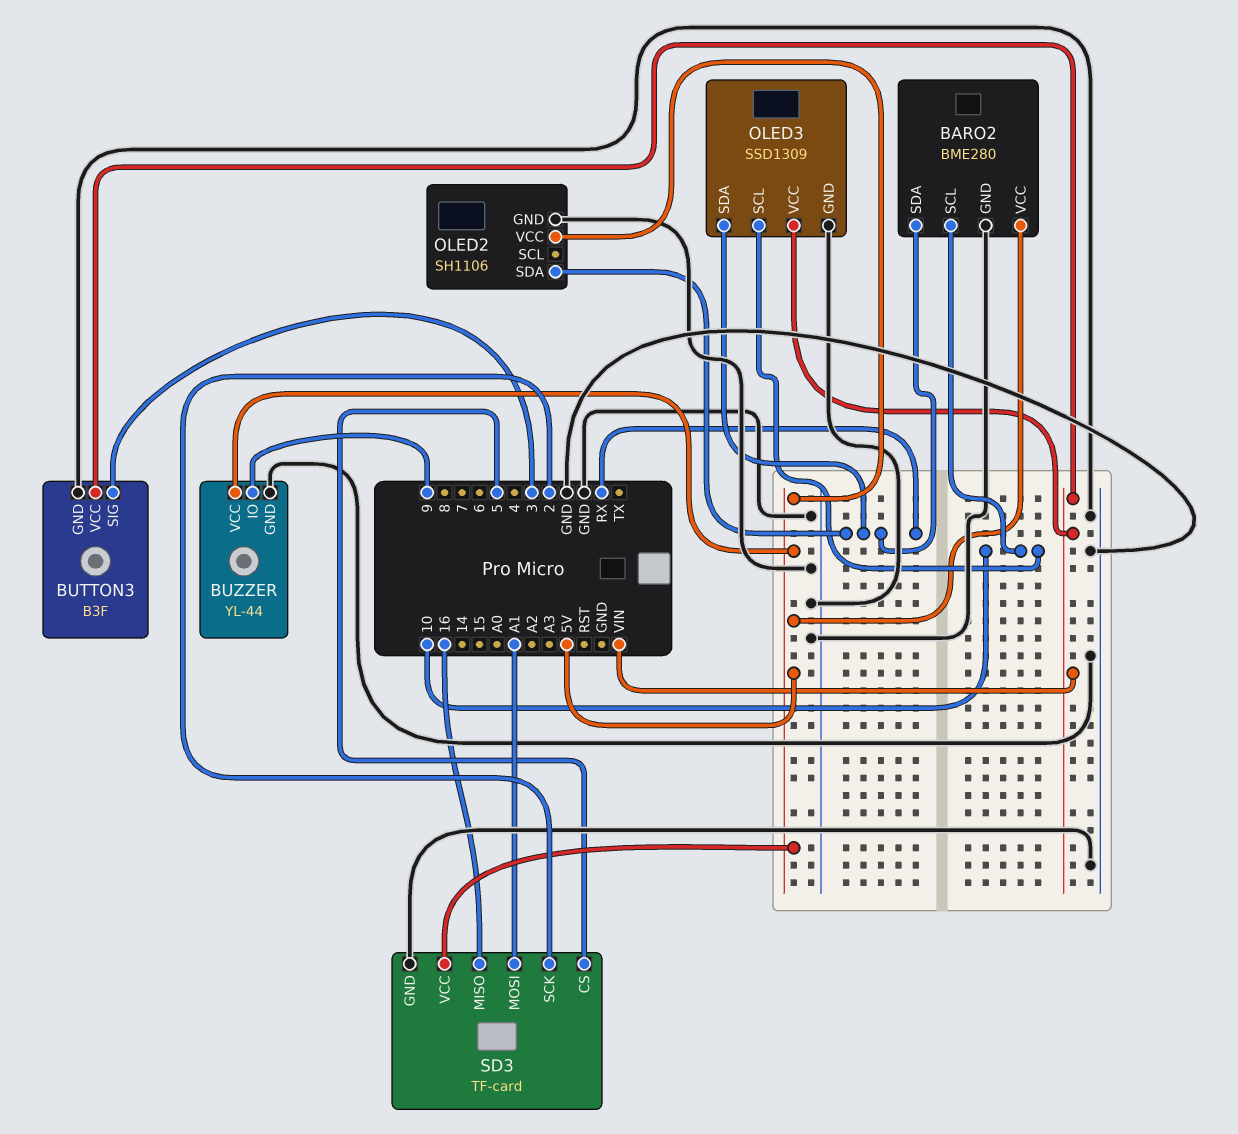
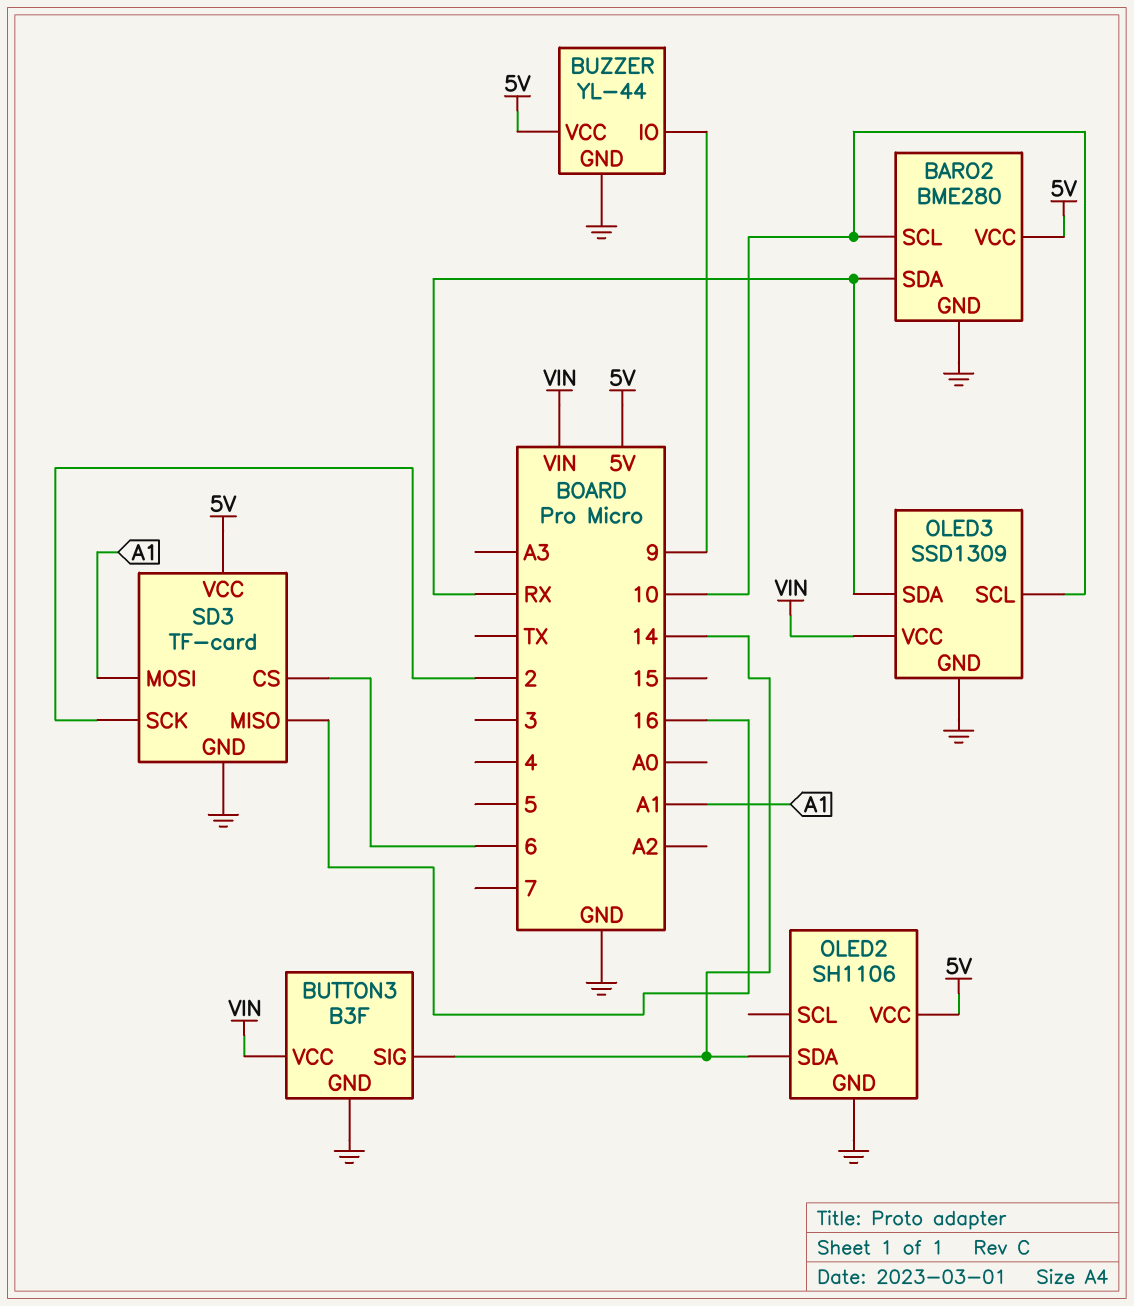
BUTTON3 pin SIG: 3 -> 14
OLED2 pin SDA: RX -> 14
SD3 pin CS: 5 -> 6

